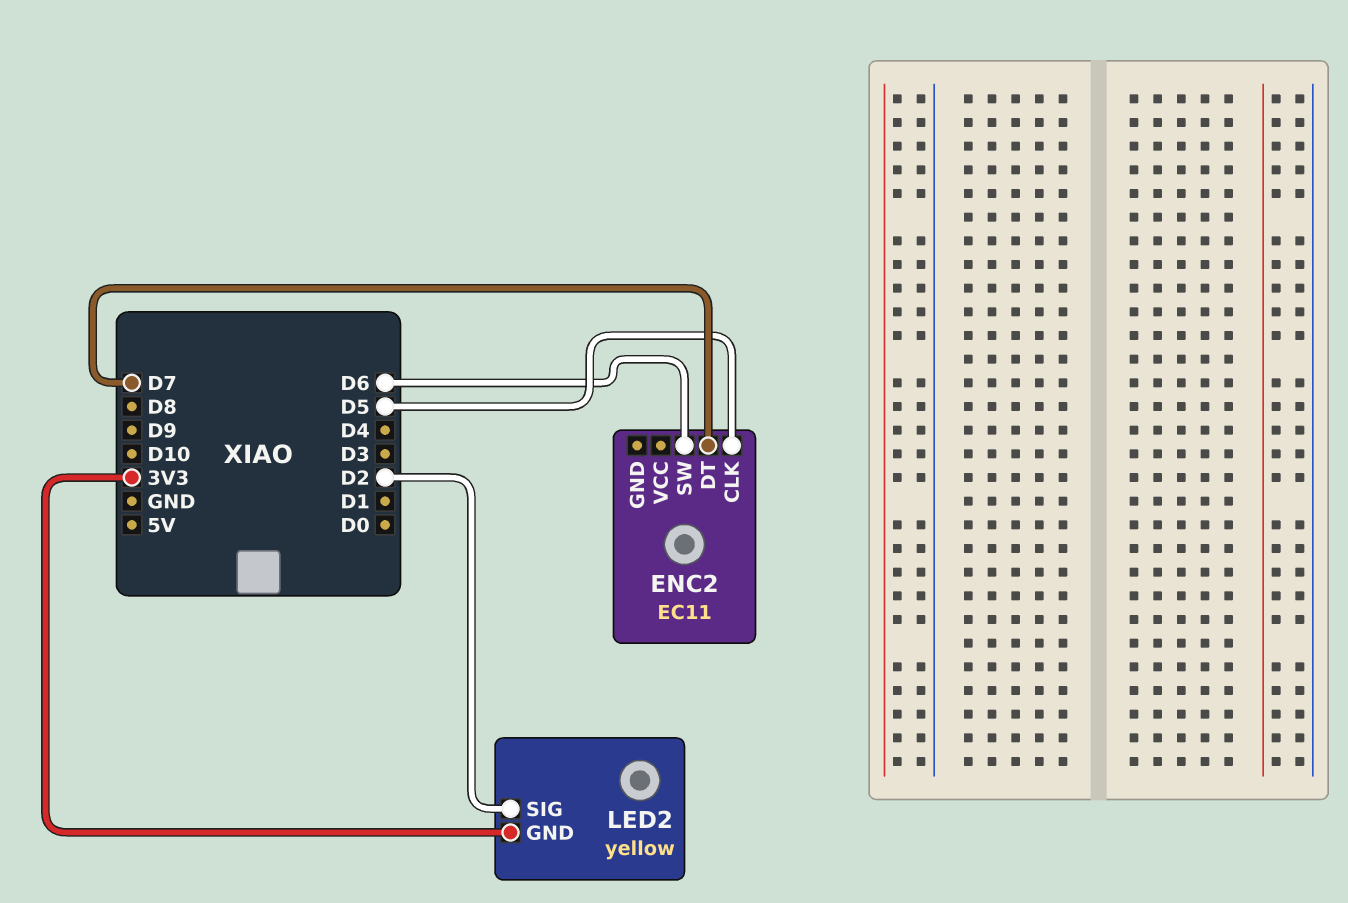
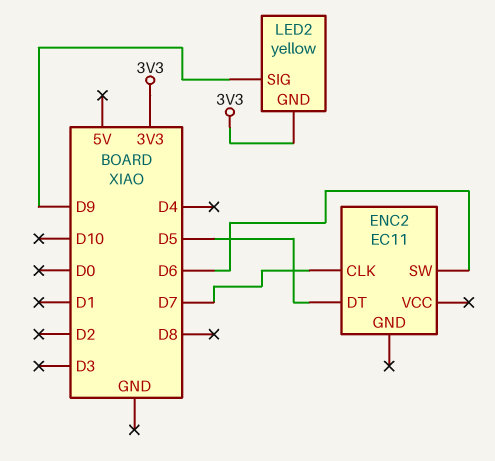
ENC2 pin CLK: D5 -> D7
ENC2 pin DT: D7 -> D5
LED2 pin SIG: D2 -> D9

